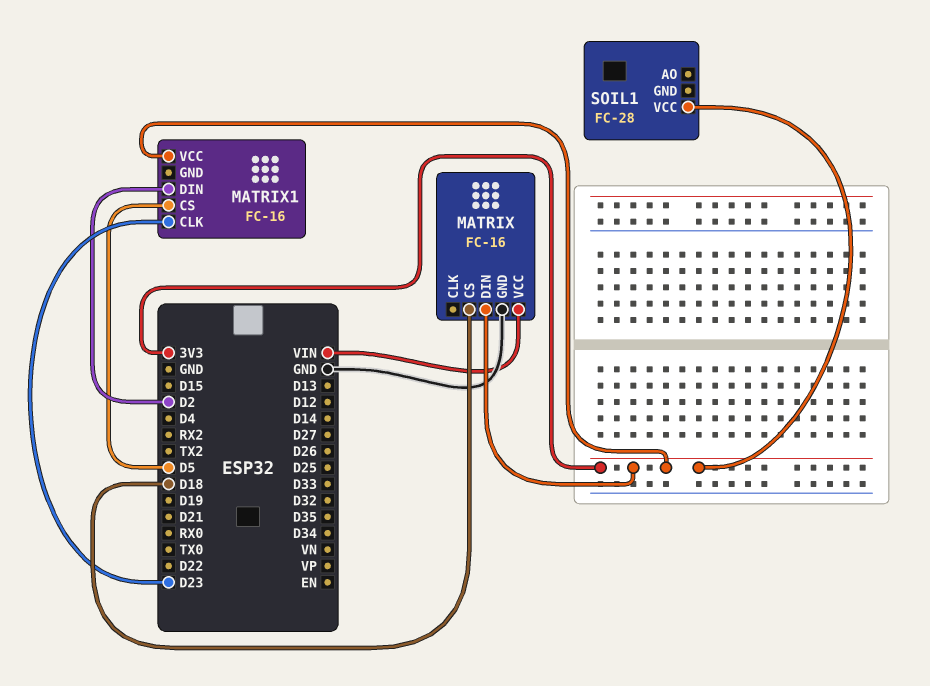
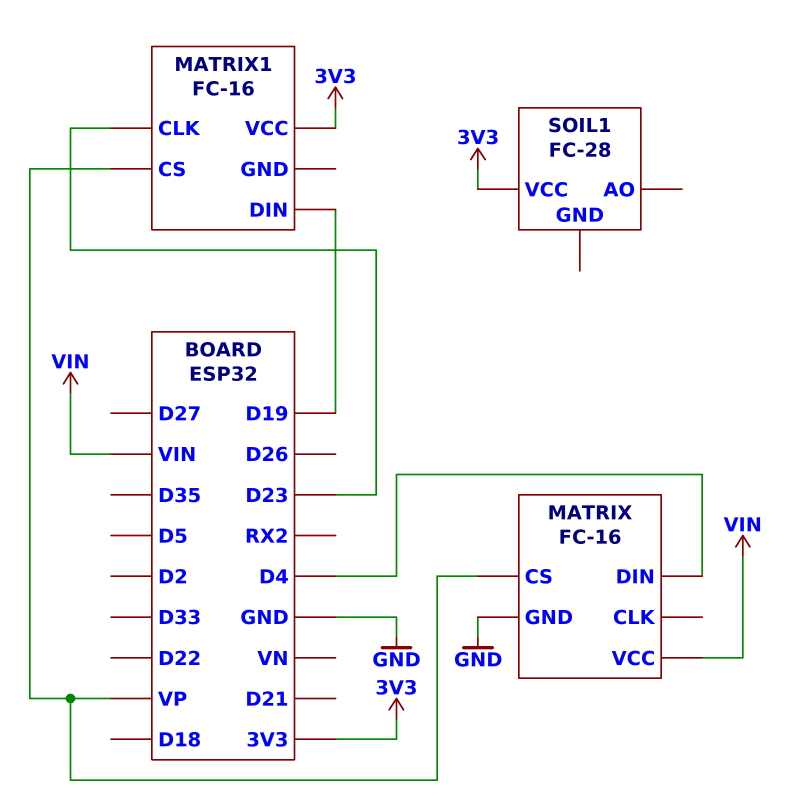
MATRIX pin CS: D18 -> VP
MATRIX pin DIN: 3V3 -> D4
MATRIX1 pin CS: D5 -> VP
MATRIX1 pin DIN: D2 -> D19

